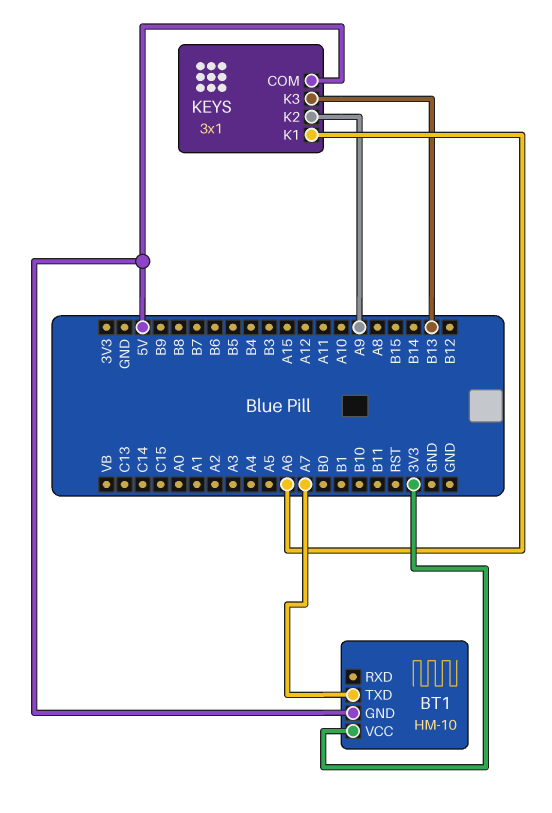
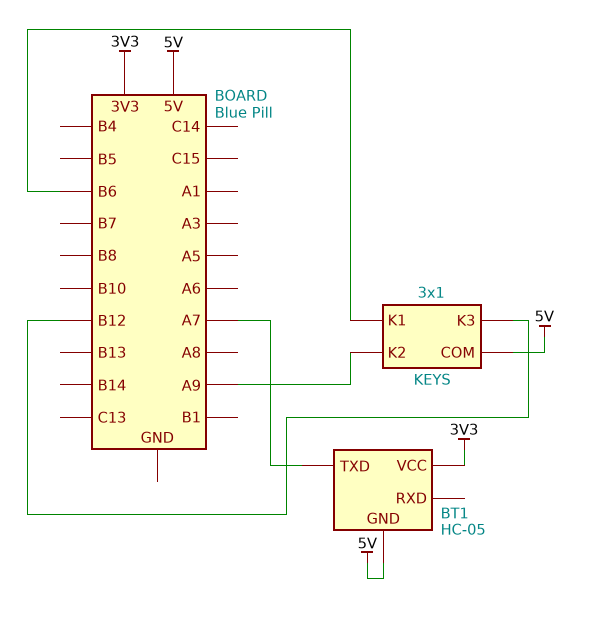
BT1: HM-10 -> HC-05
KEYS pin K1: A6 -> B6
KEYS pin K3: B13 -> B12

